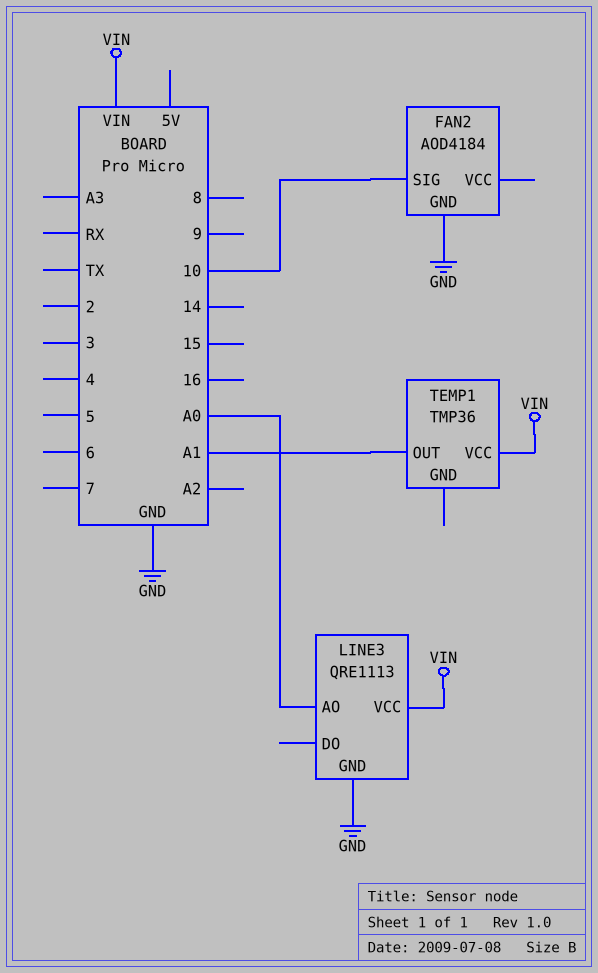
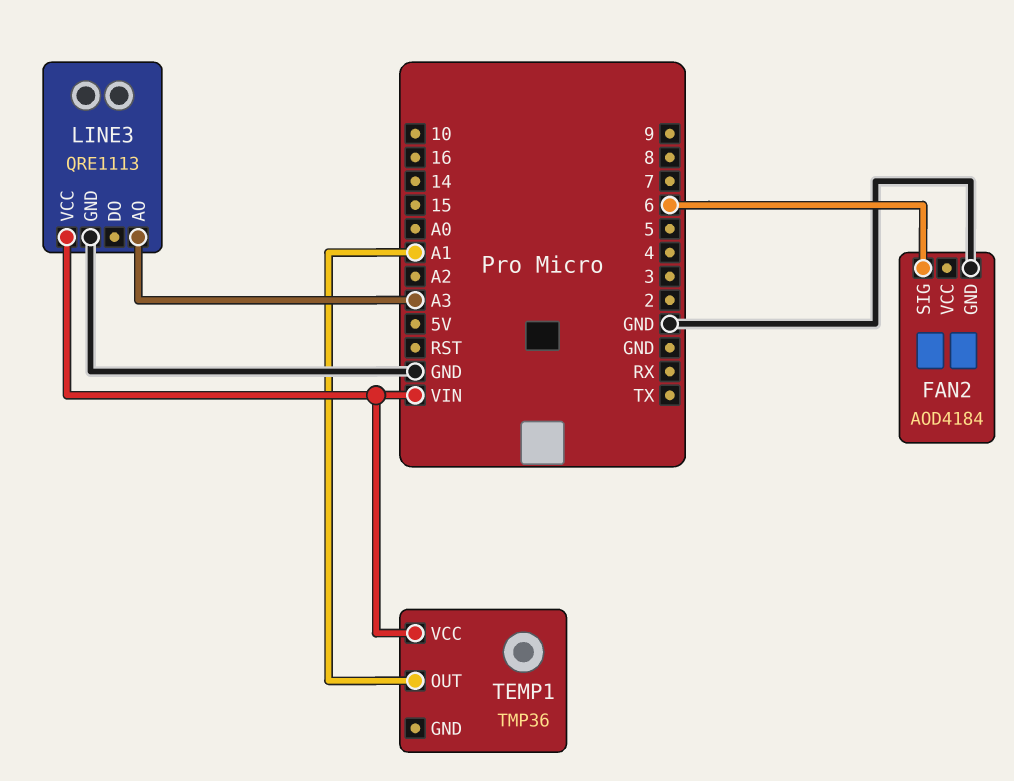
FAN2 pin SIG: 10 -> 6
LINE3 pin AO: A0 -> A3

